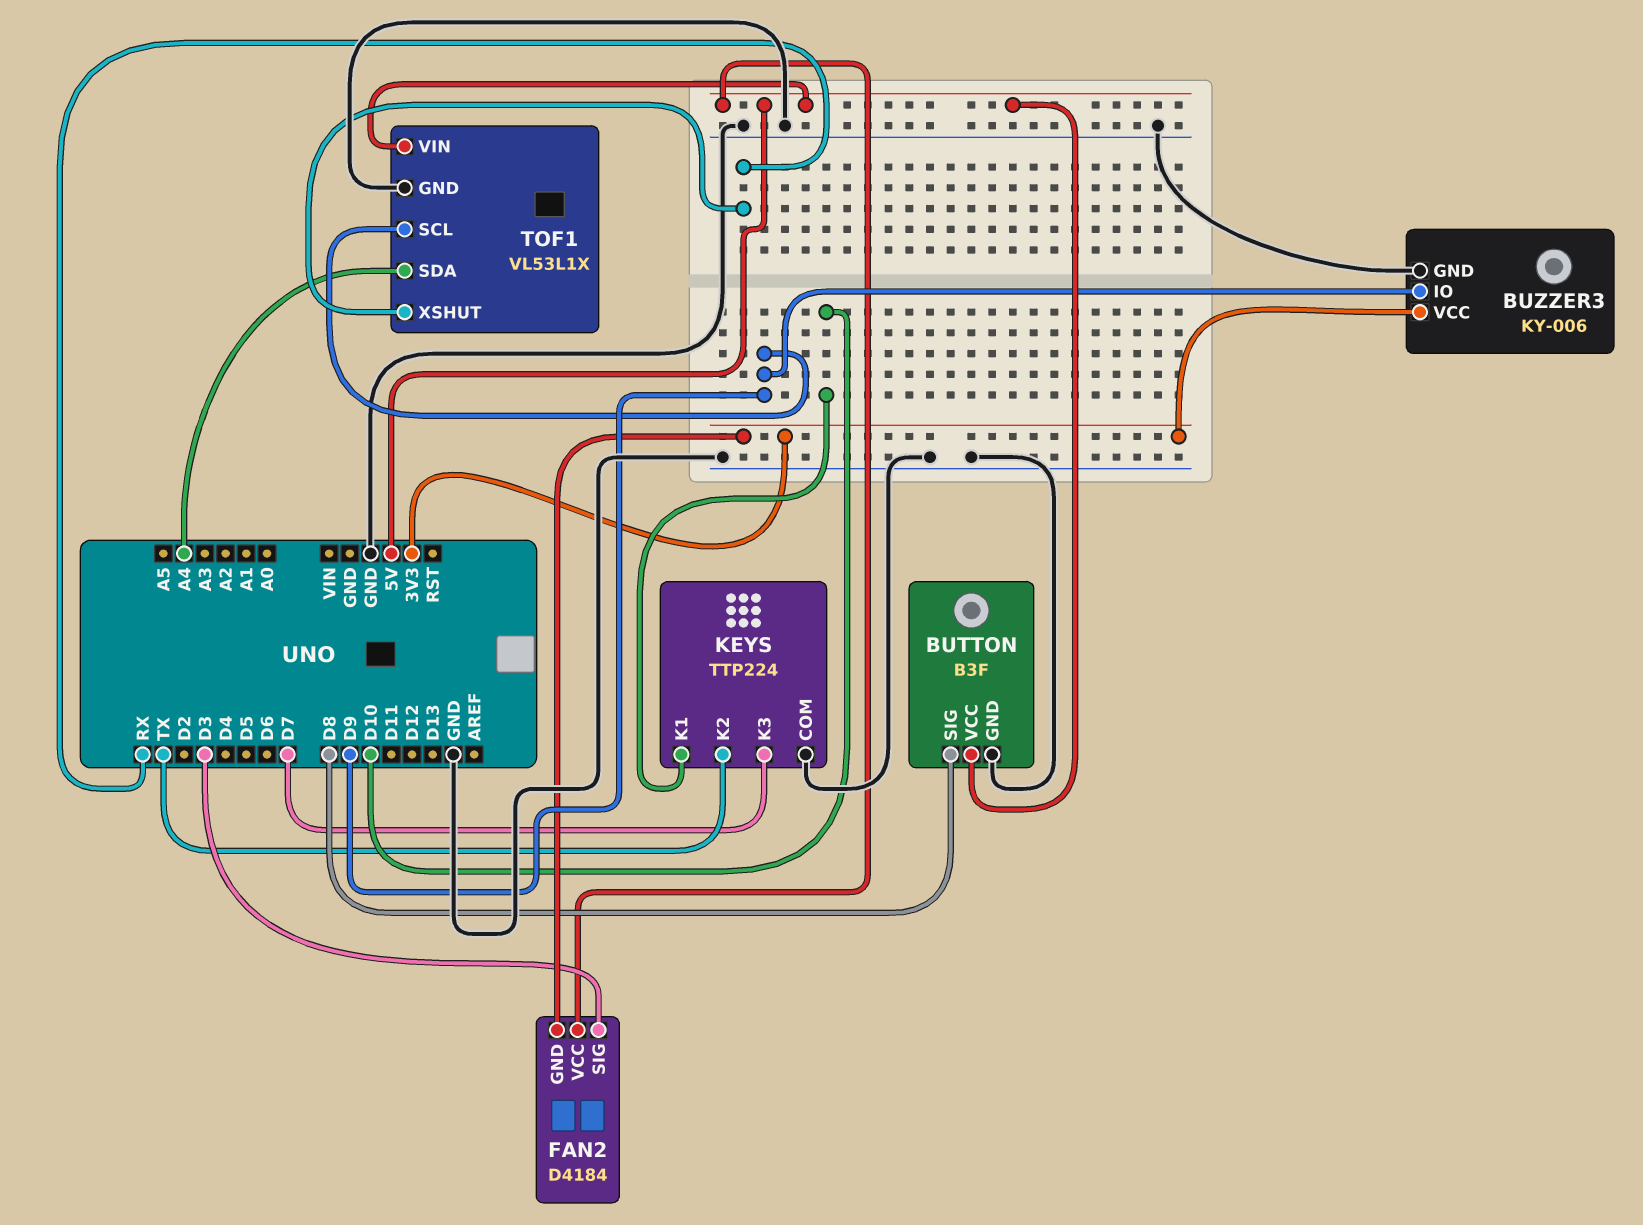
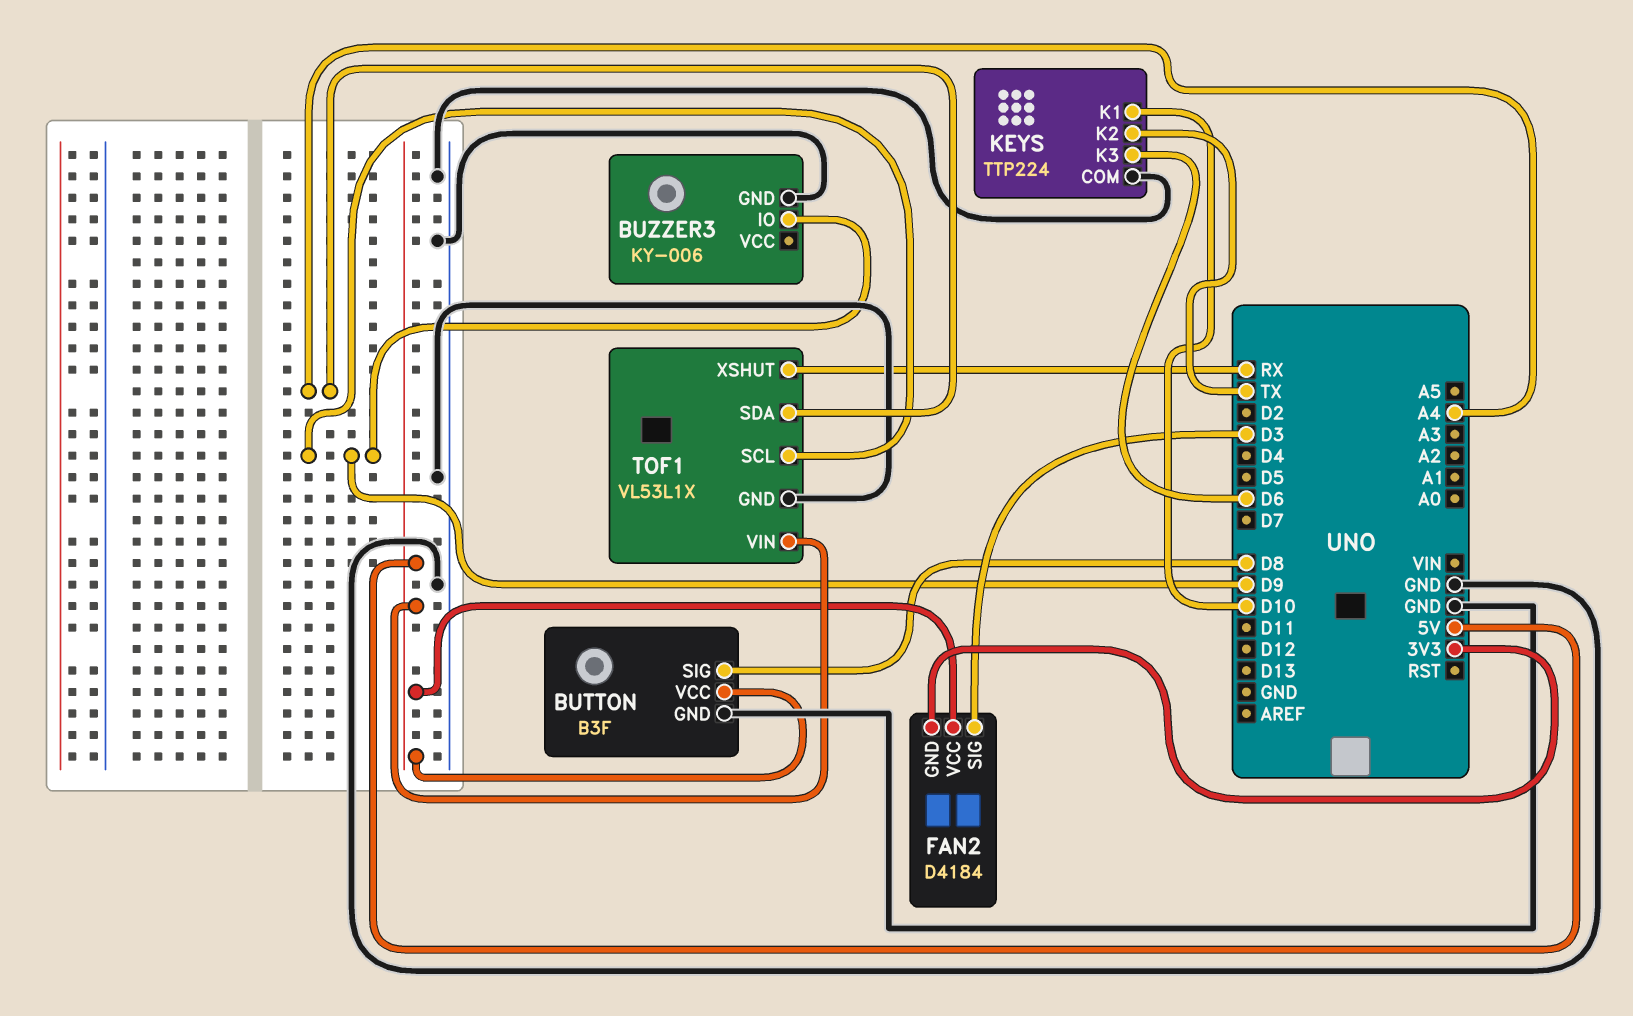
BUZZER3 pin VCC: 3V3 -> none
KEYS pin K3: D7 -> D6

